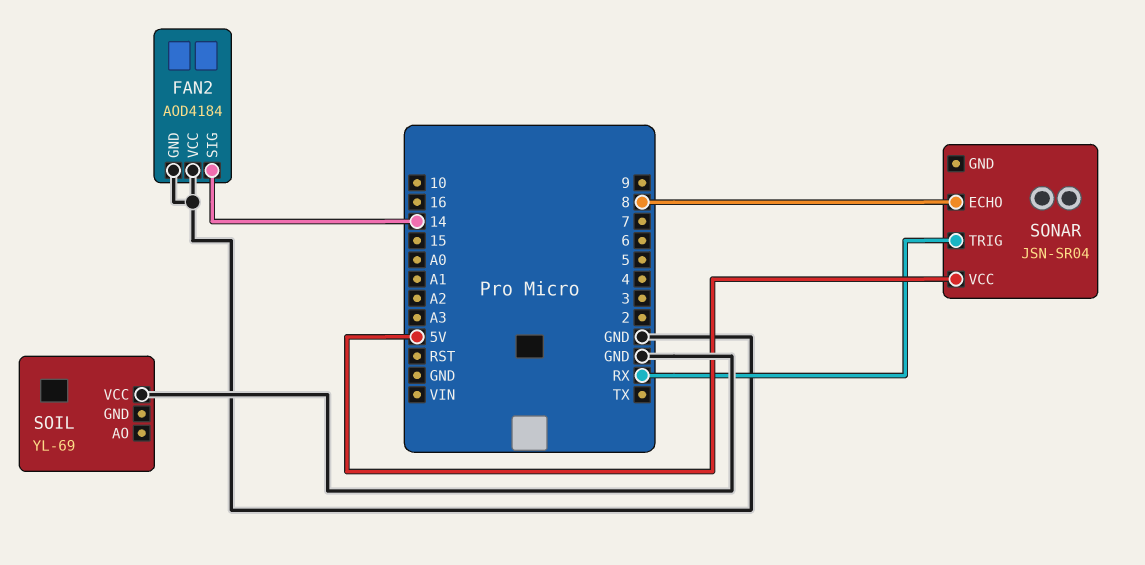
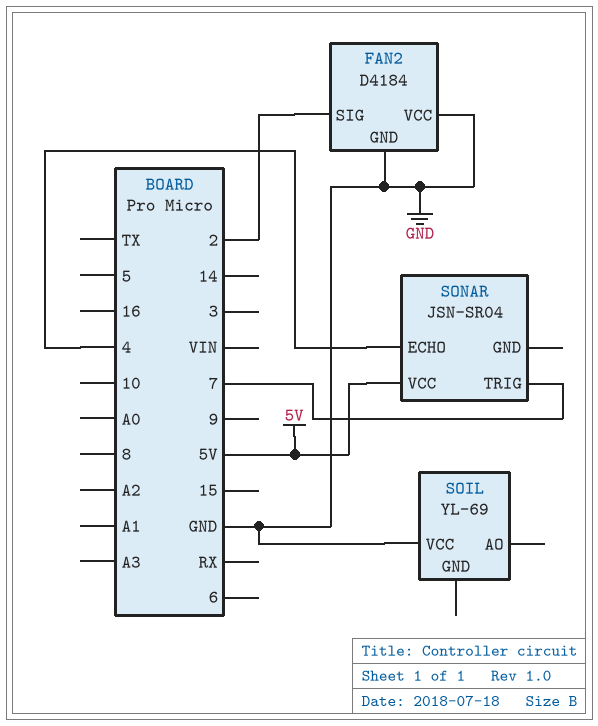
FAN2: AOD4184 -> D4184
FAN2 pin SIG: 14 -> 2
SONAR pin ECHO: 8 -> 4
SONAR pin TRIG: RX -> 7

